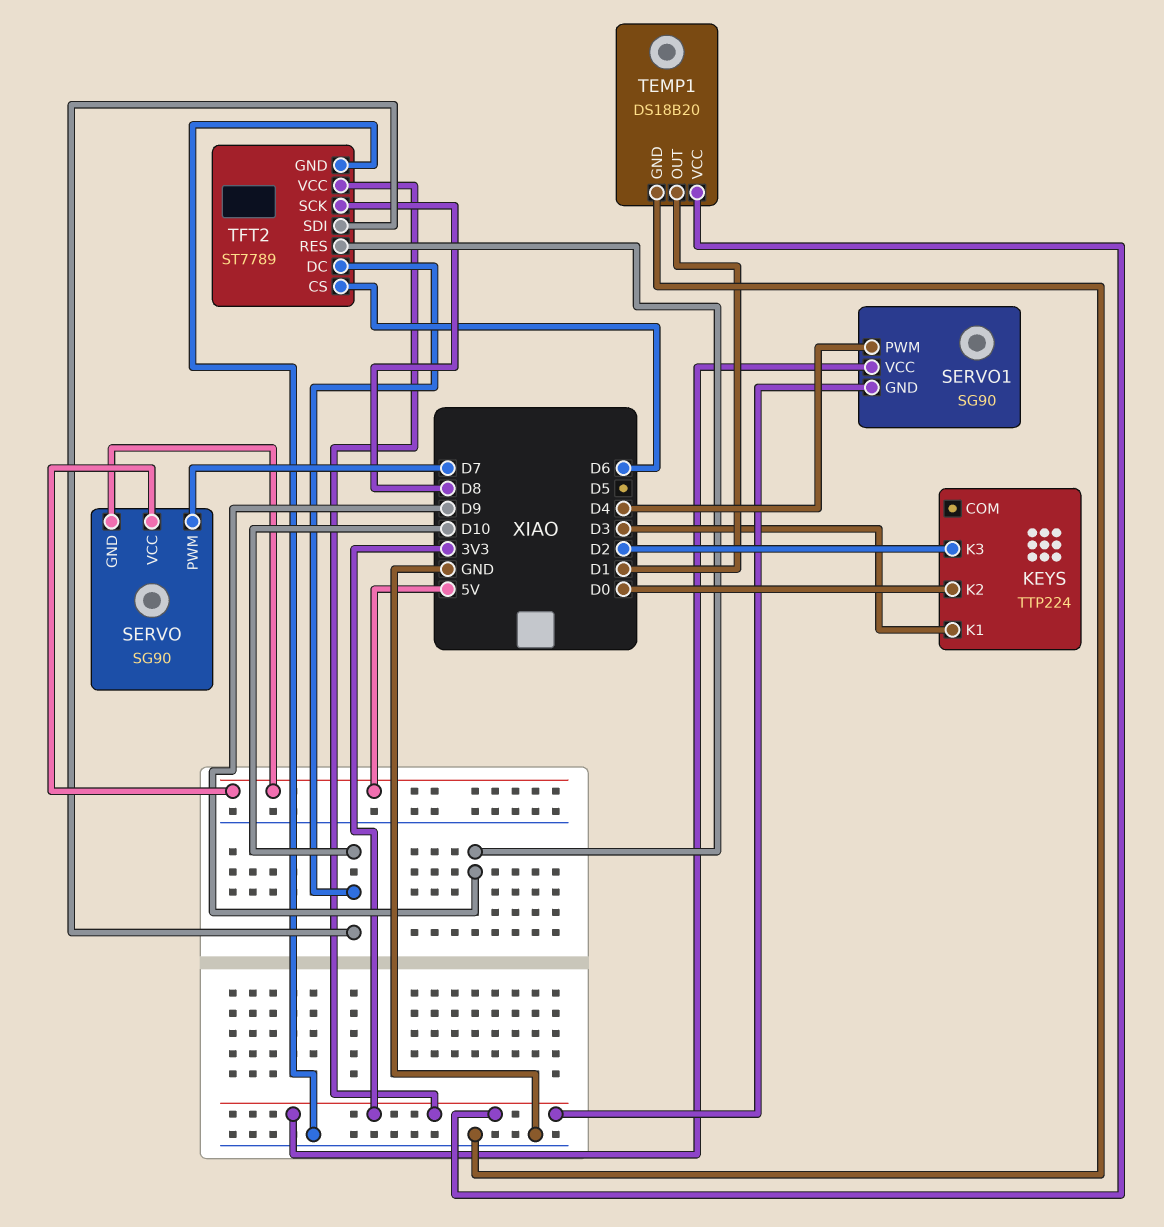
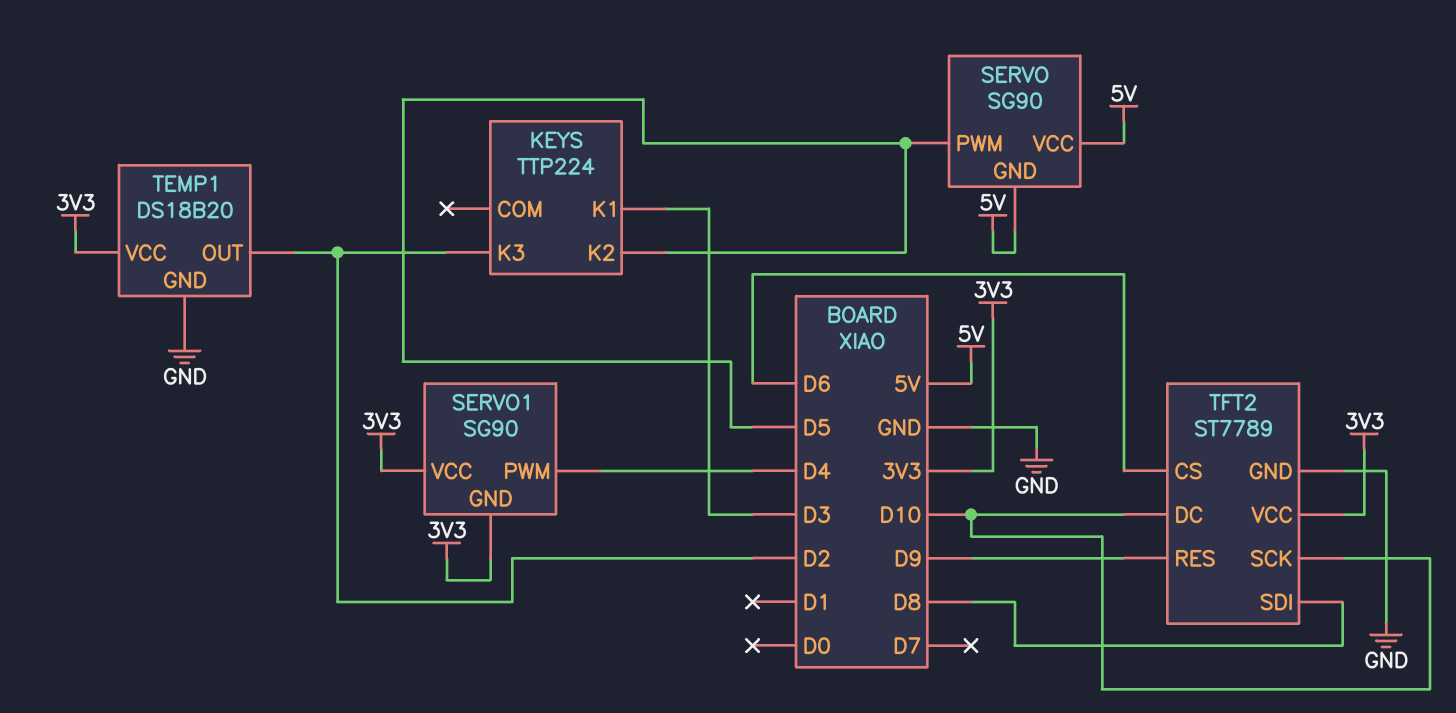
KEYS pin K2: D0 -> D5
SERVO pin PWM: D7 -> D5
TEMP1 pin OUT: D1 -> D2
TFT2 pin SCK: D8 -> D10
TFT2 pin SDI: D10 -> D8

